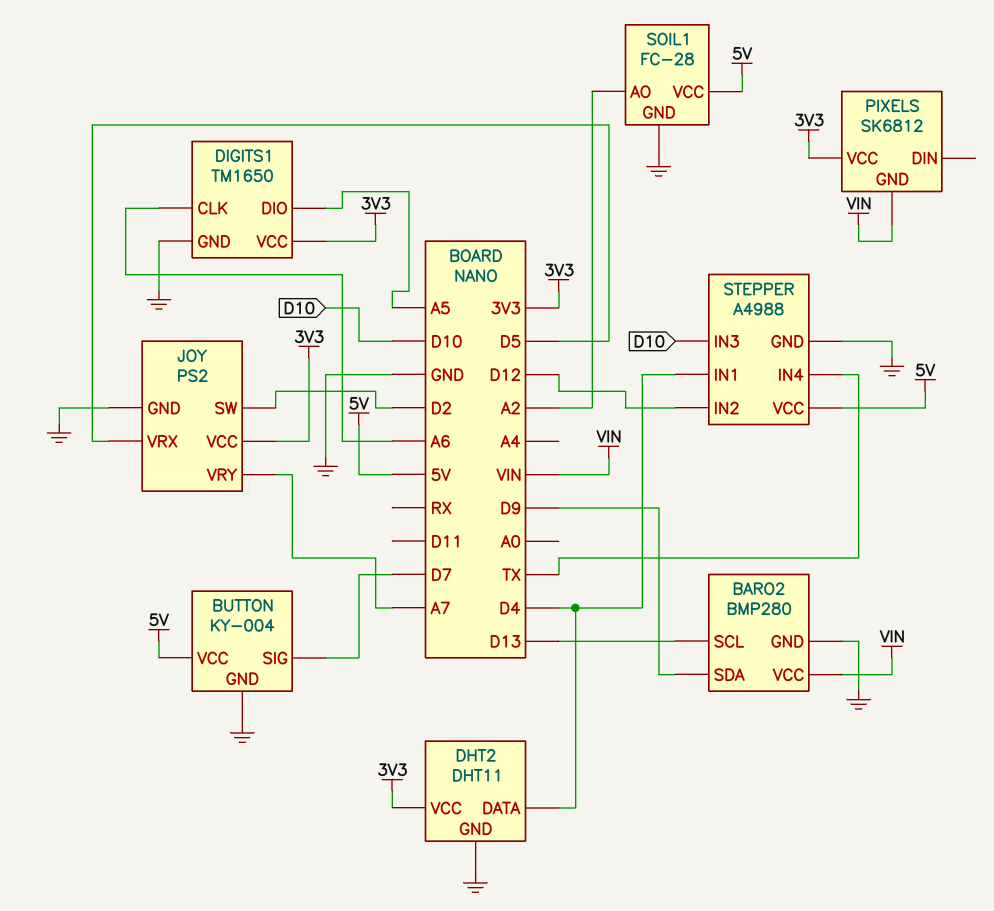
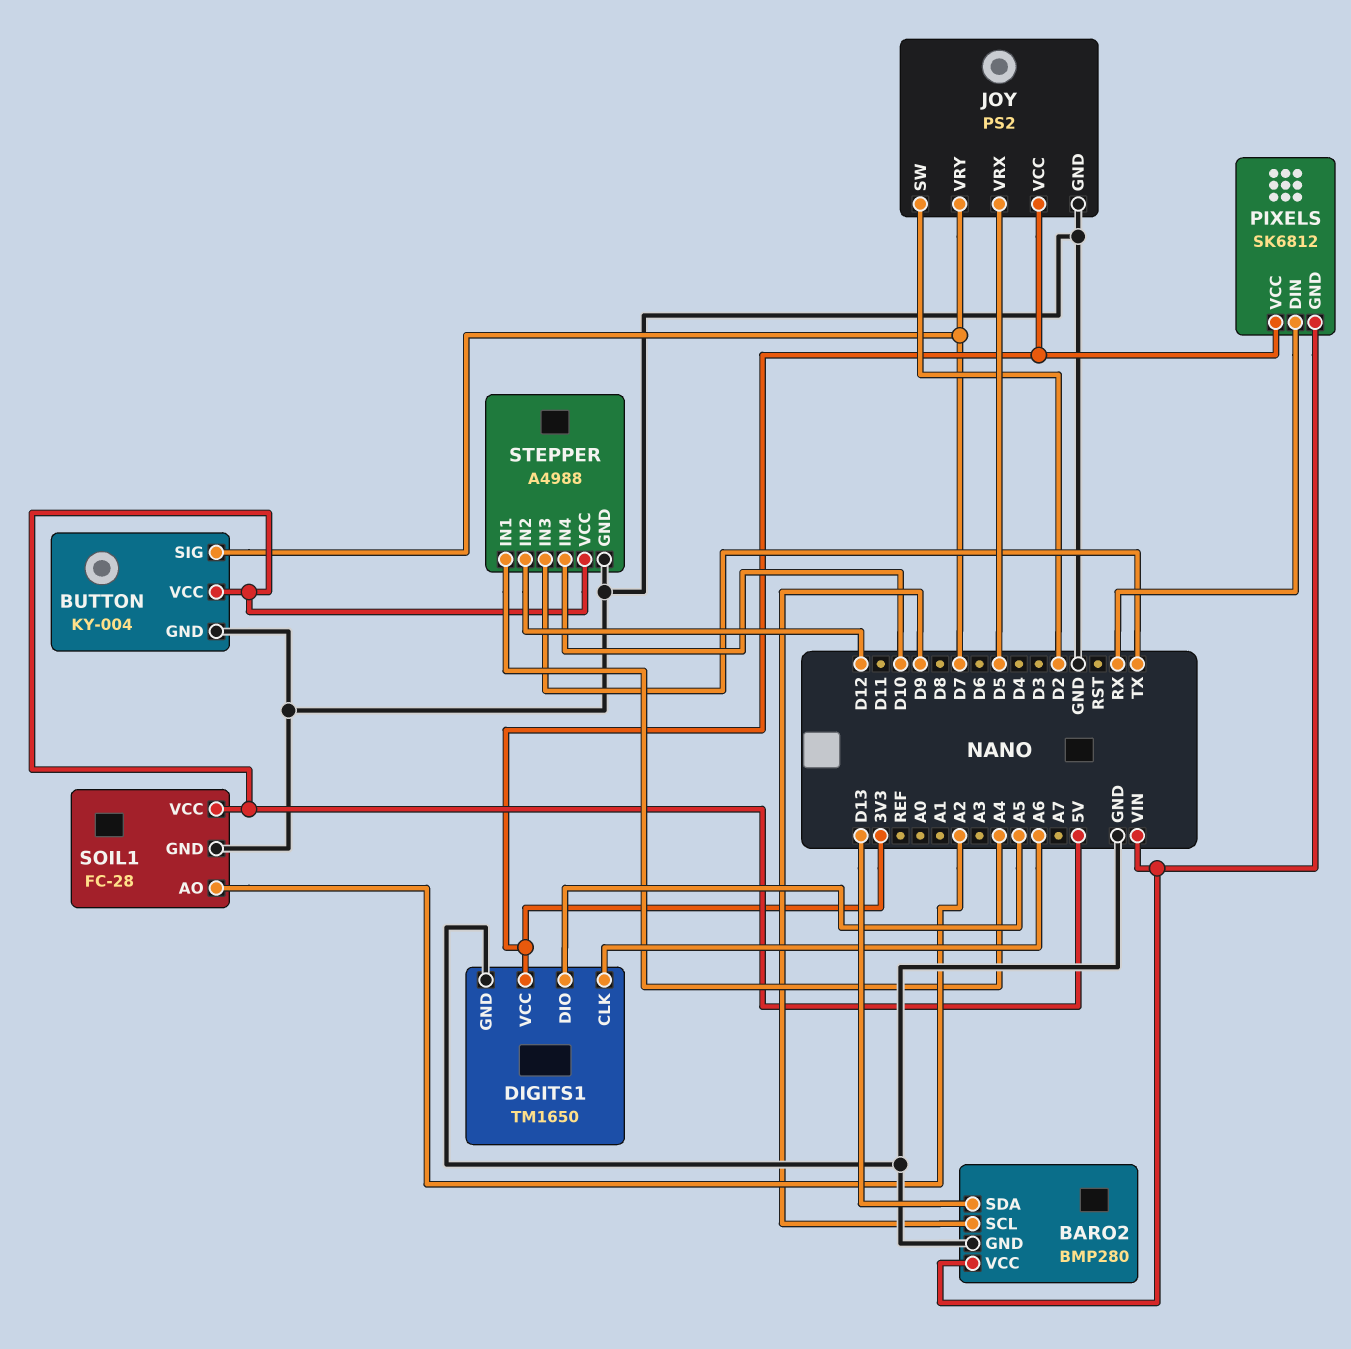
BARO2 pin SCL: D13 -> D9
BARO2 pin SDA: D9 -> D13
DHT2: DHT11 -> none
DHT2 pin DATA: D4 -> none
DHT2 pin GND: GND -> none
DHT2 pin VCC: 3V3 -> none
JOY pin VRY: A7 -> D7
PIXELS pin DIN: none -> RX
STEPPER pin IN1: D4 -> A4
STEPPER pin IN3: D10 -> TX
STEPPER pin IN4: TX -> D10

